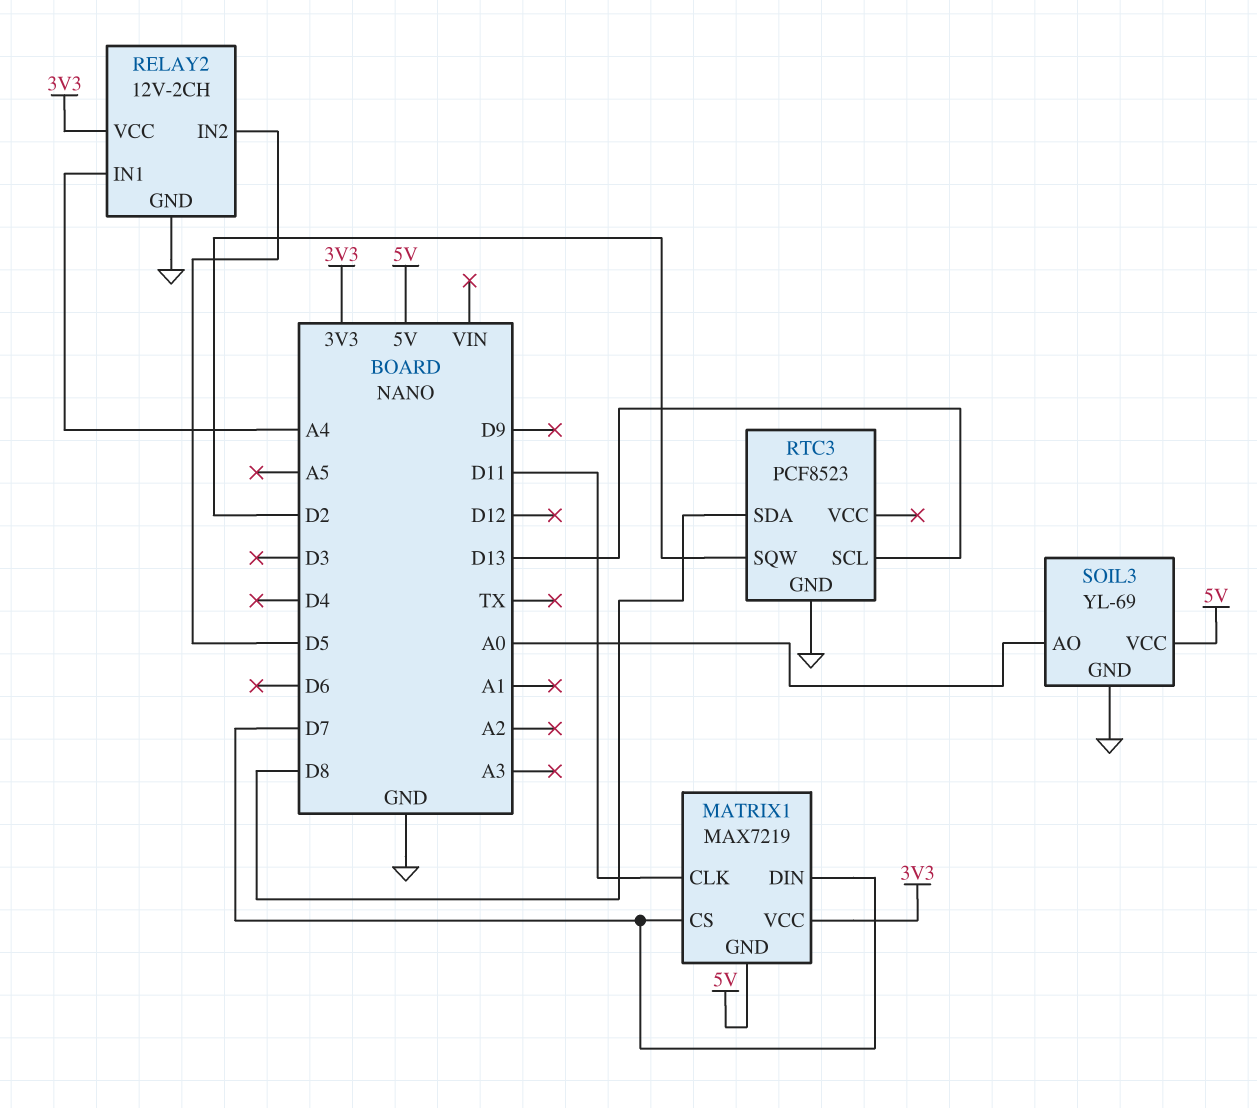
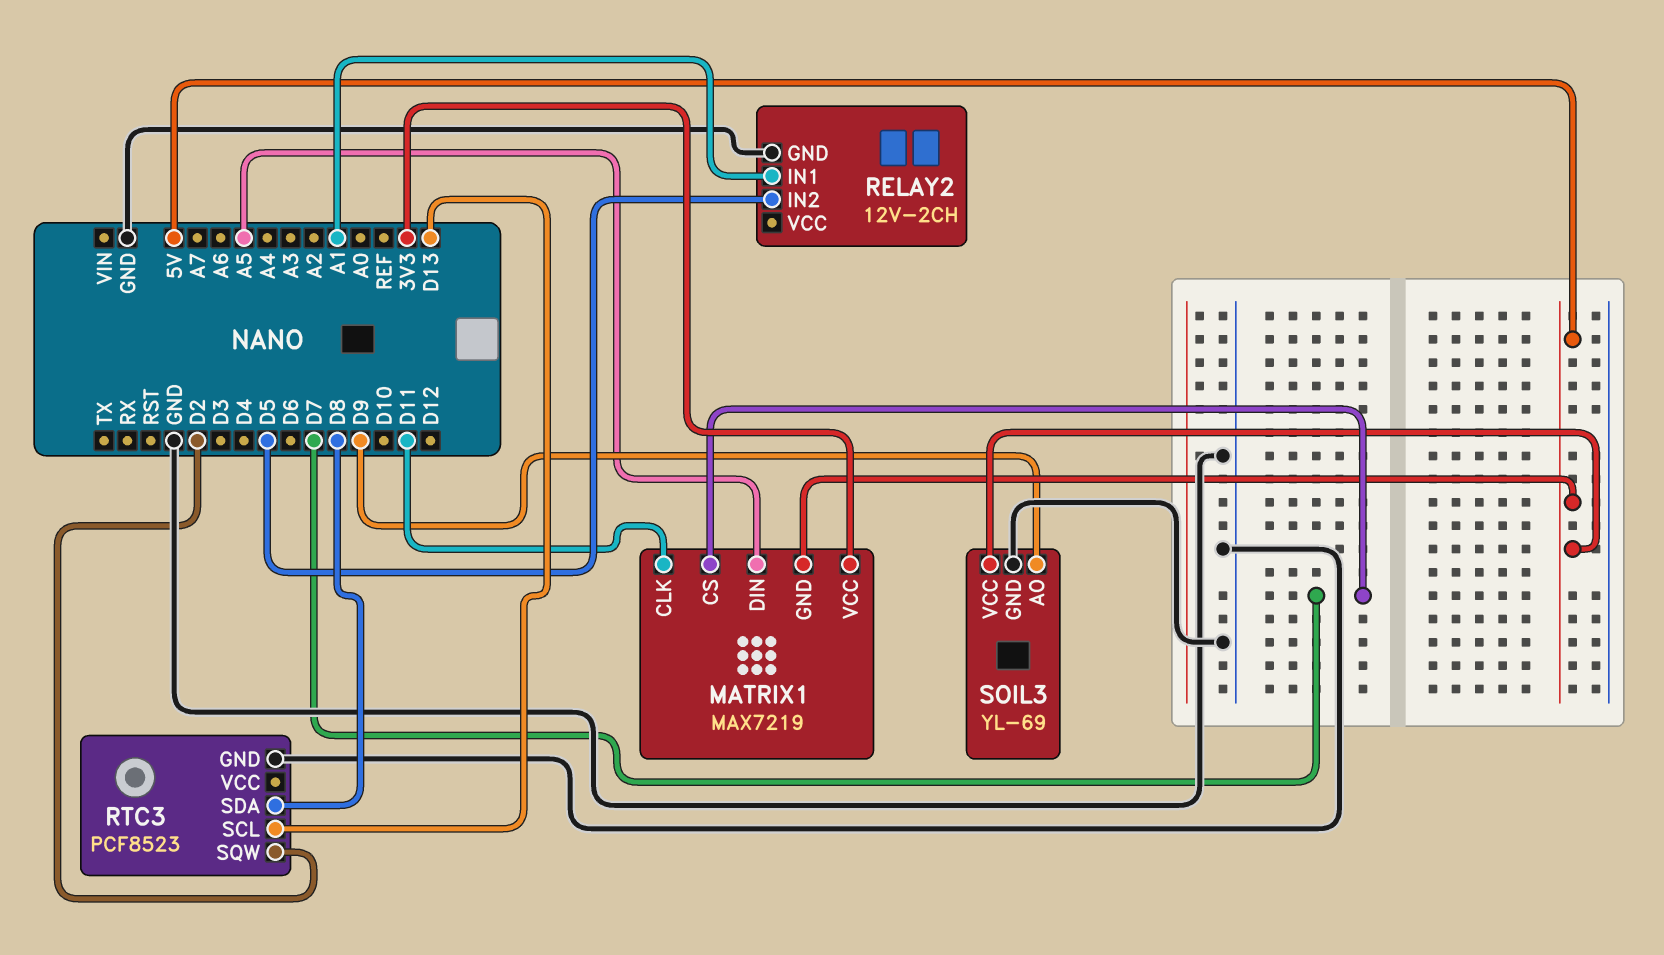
MATRIX1 pin DIN: D7 -> A5
RELAY2 pin IN1: A4 -> A1
RELAY2 pin VCC: 3V3 -> none
SOIL3 pin AO: A0 -> D9

